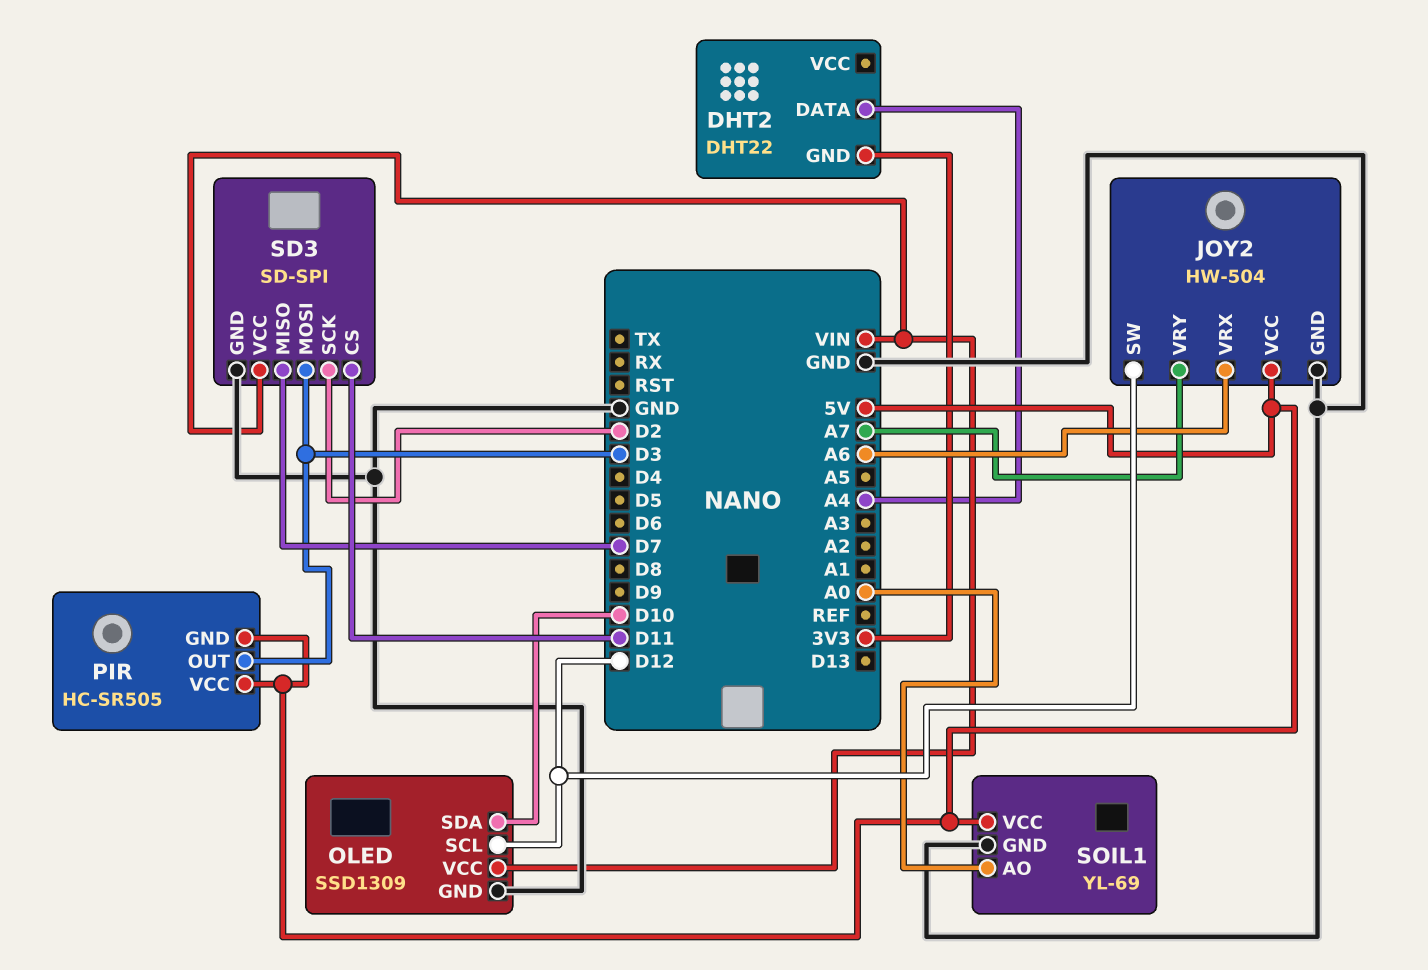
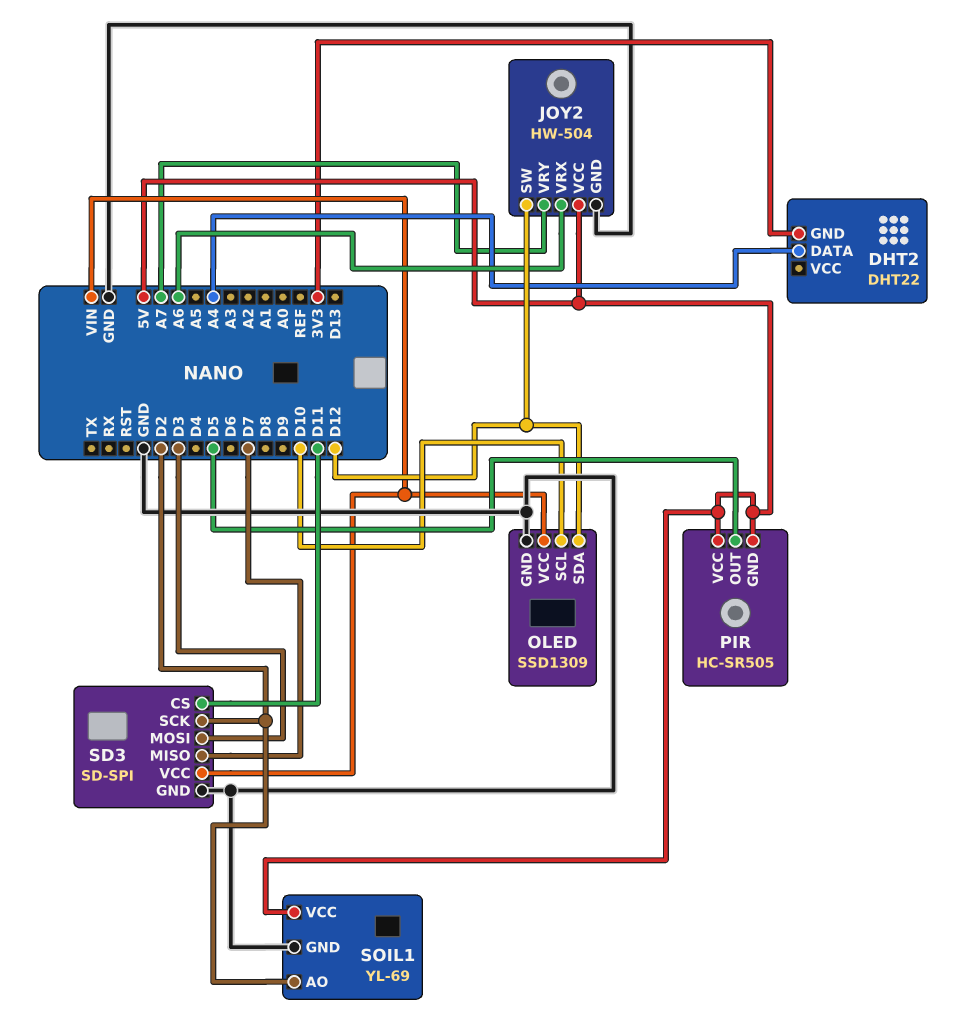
OLED pin SCL: D12 -> D10
OLED pin SDA: D10 -> D12
PIR pin OUT: D3 -> D5
SOIL1 pin AO: A0 -> D2

